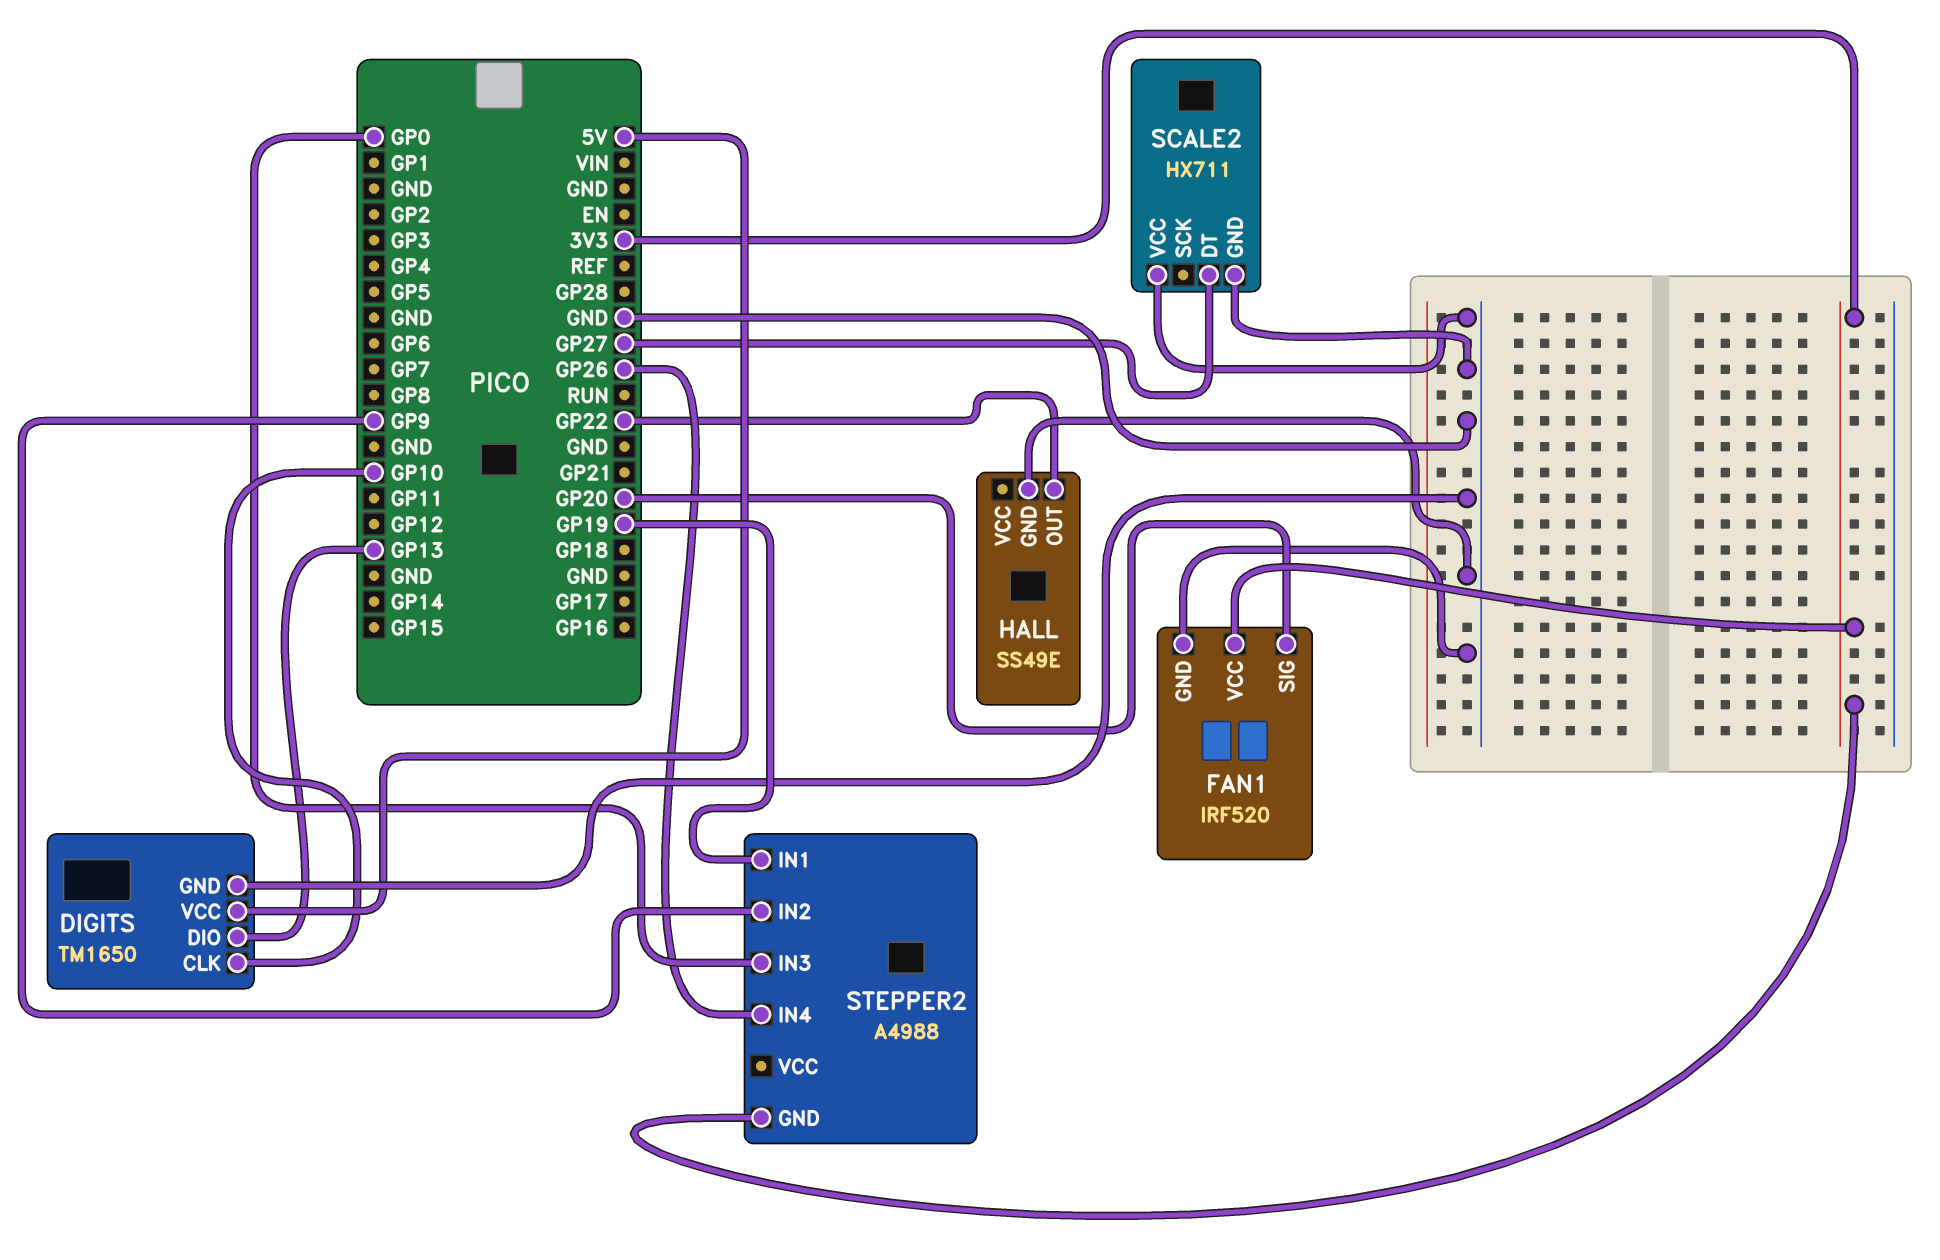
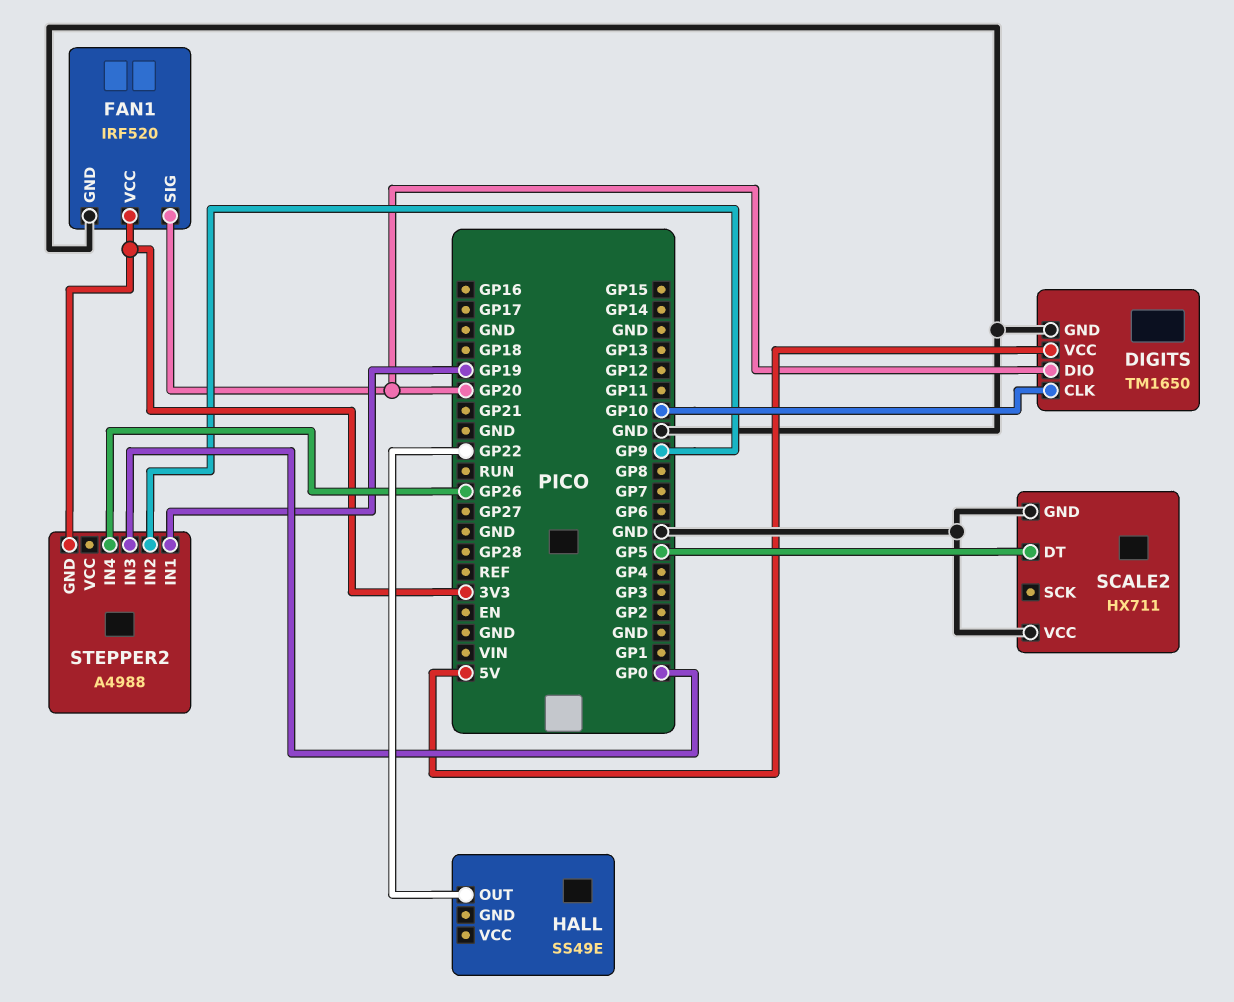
DIGITS pin DIO: GP13 -> GP20
HALL pin GND: GND -> none
SCALE2 pin DT: GP27 -> GP5

